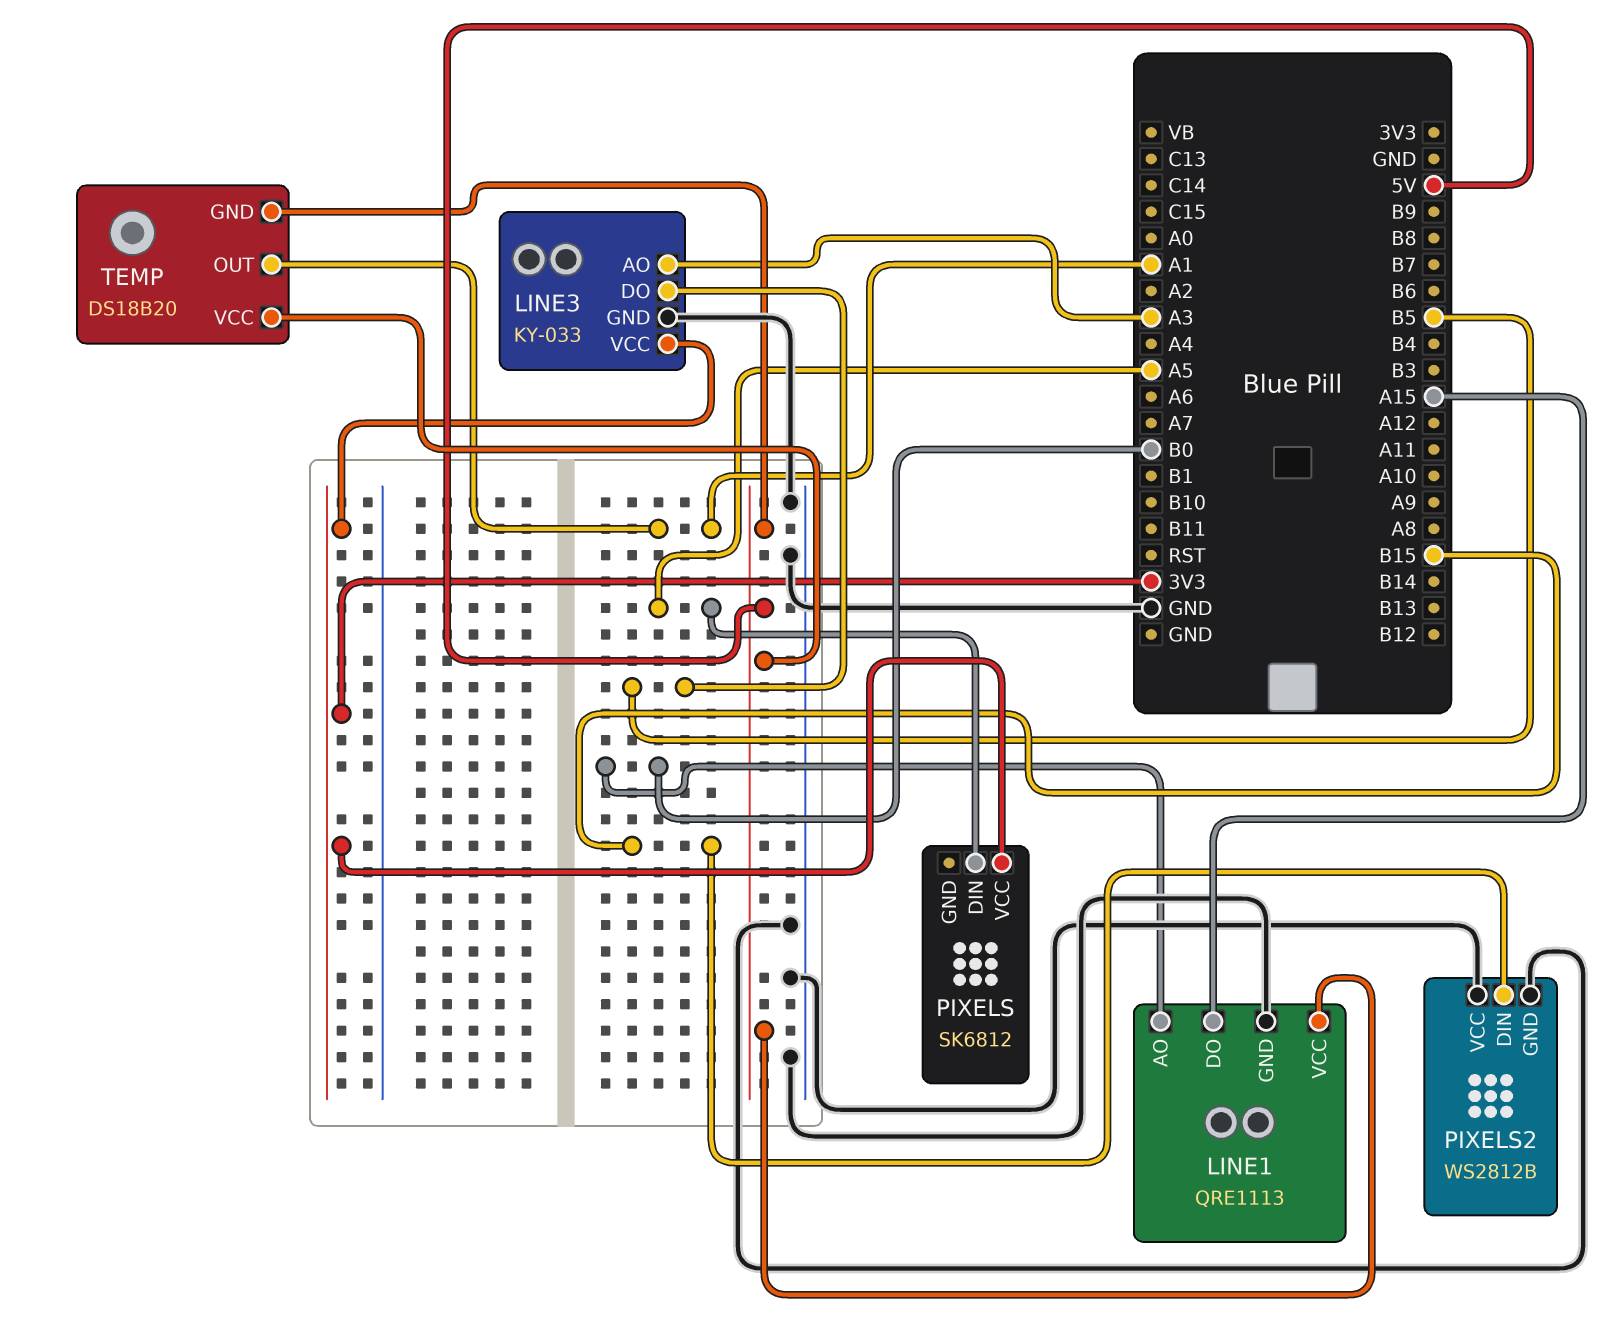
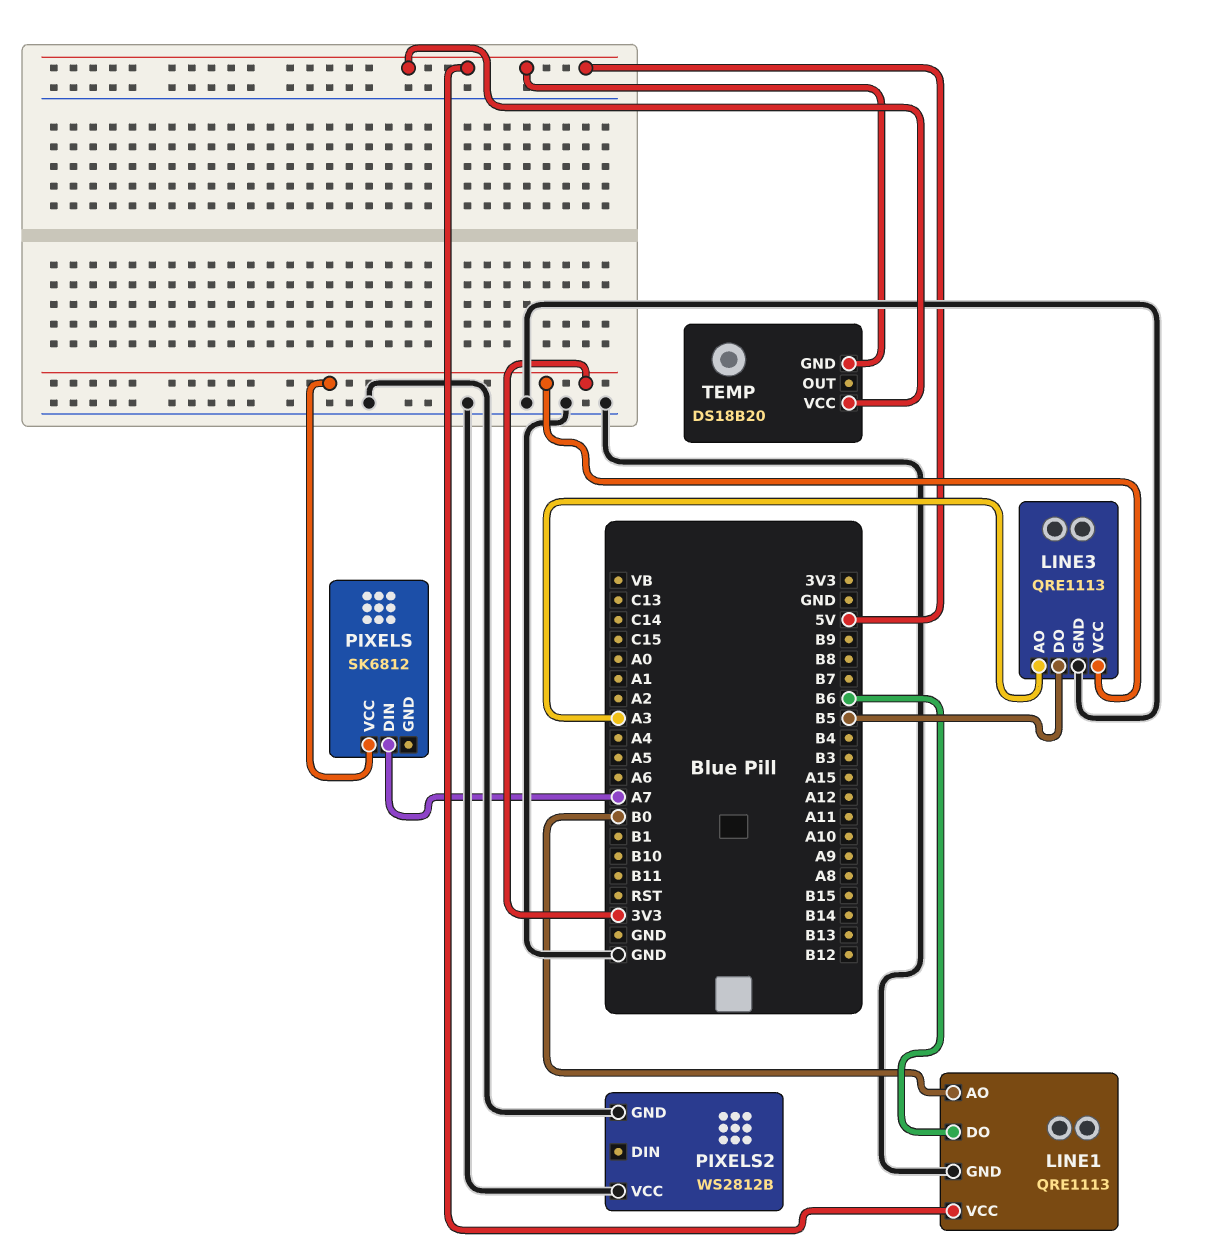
LINE1 pin DO: A15 -> B6
LINE3: KY-033 -> QRE1113
PIXELS pin DIN: A5 -> A7
PIXELS2 pin DIN: B15 -> none
TEMP pin OUT: A1 -> none

